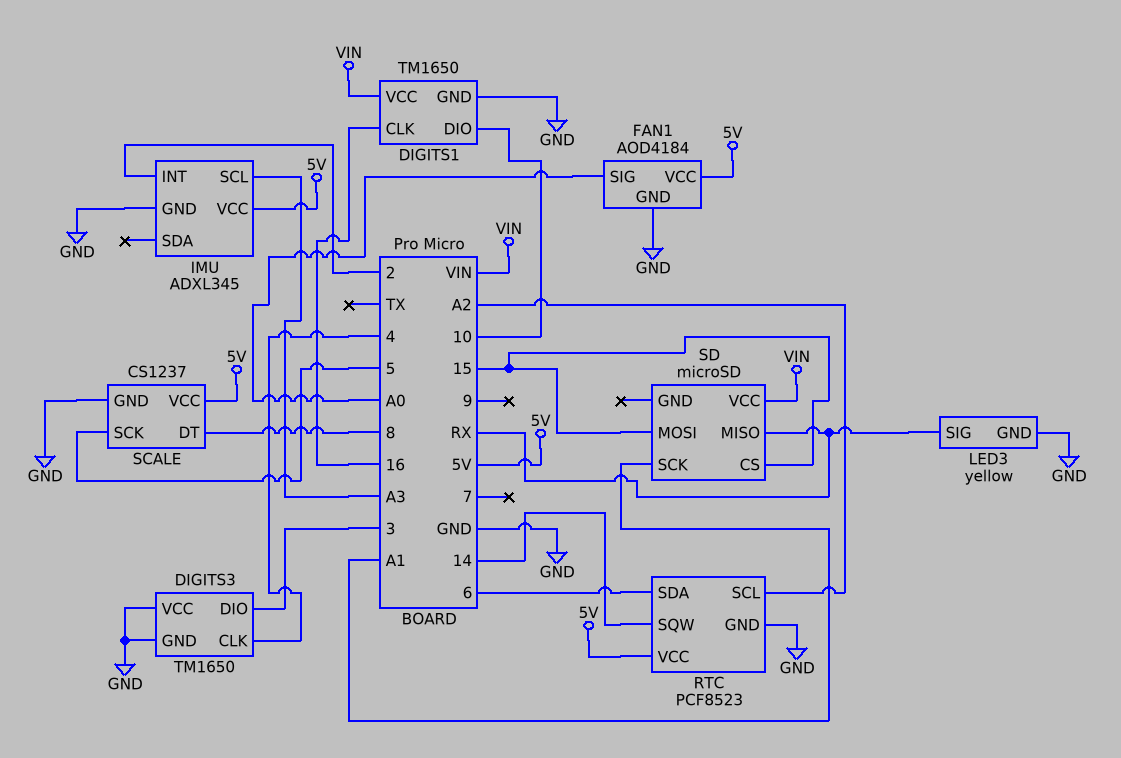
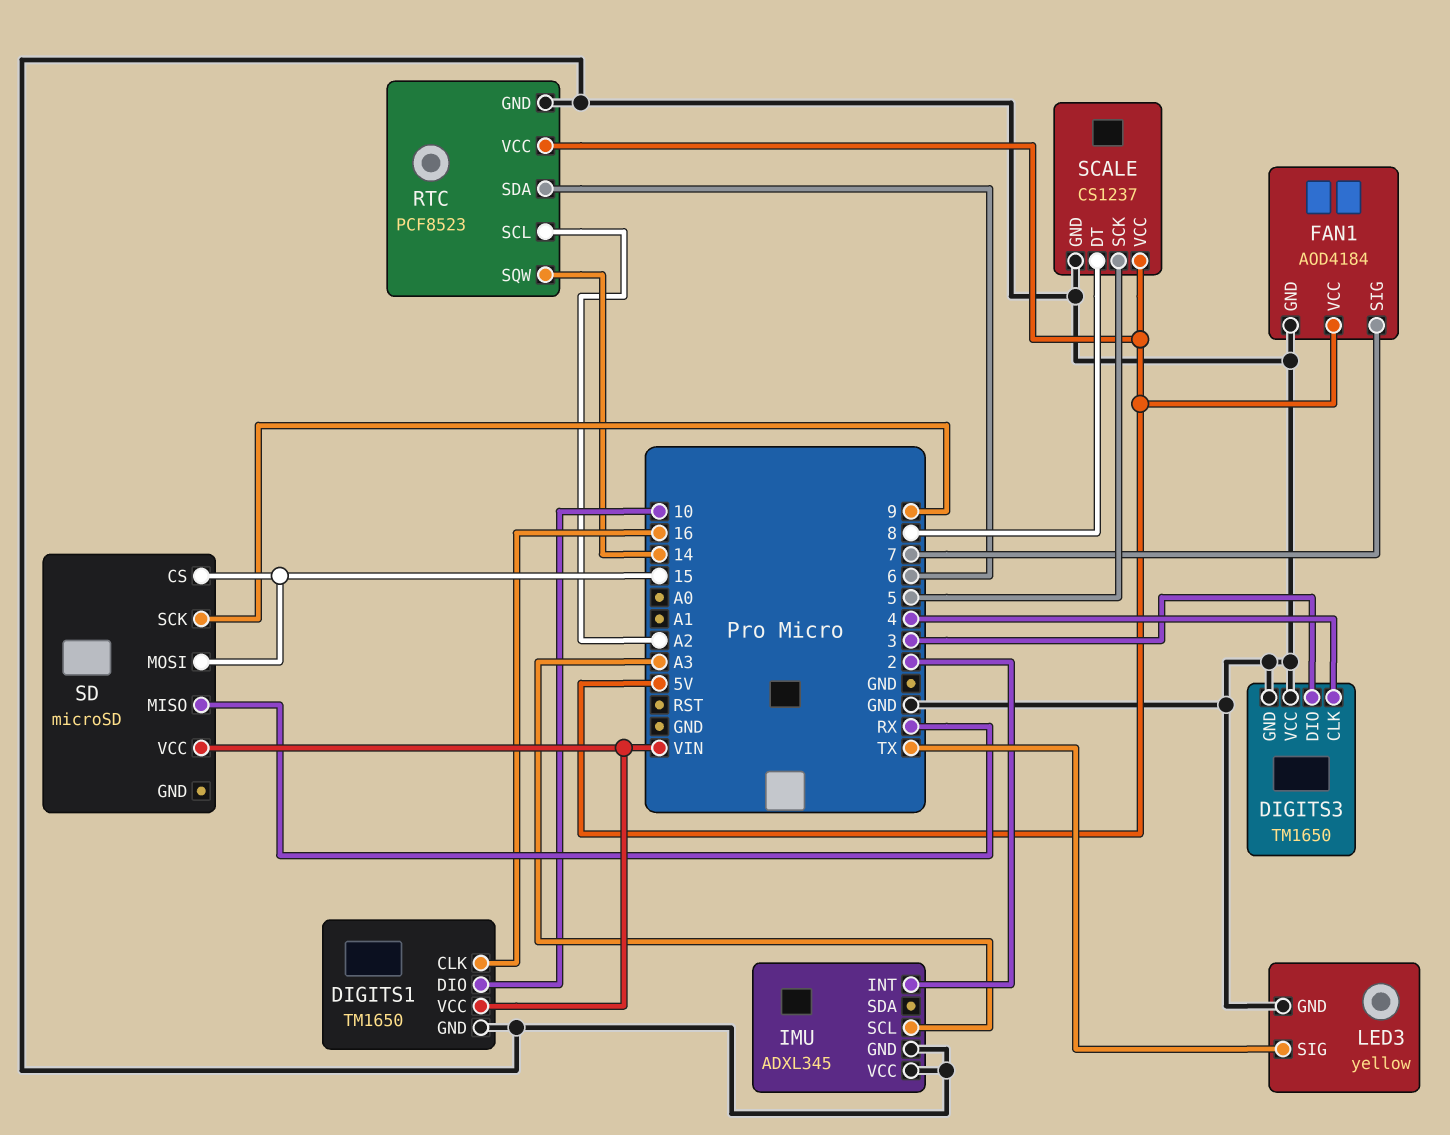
FAN1 pin SIG: A0 -> 7
IMU pin VCC: 5V -> GND
LED3 pin SIG: RX -> TX
SD pin SCK: A1 -> 9

